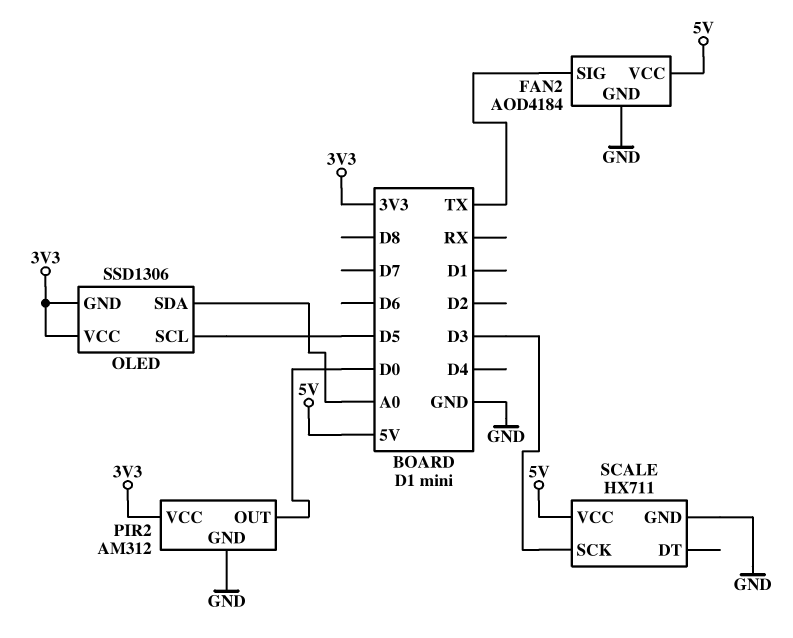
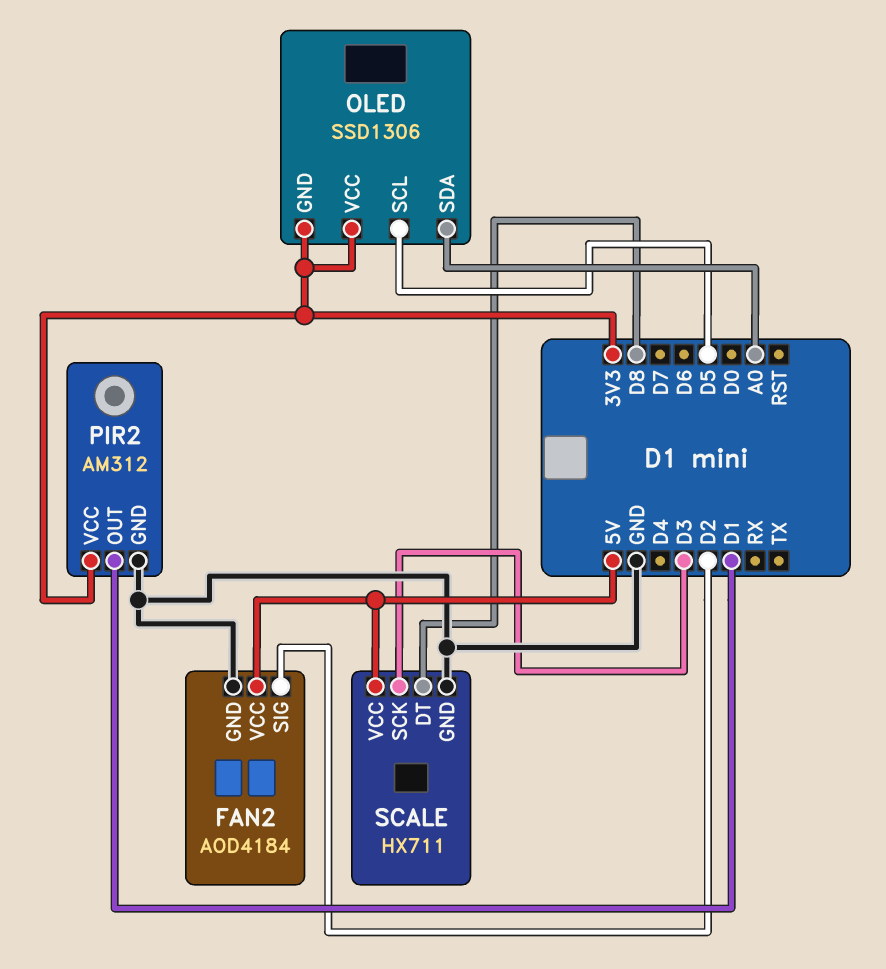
FAN2 pin SIG: TX -> D2
PIR2 pin OUT: D0 -> D1
SCALE pin DT: none -> D8

